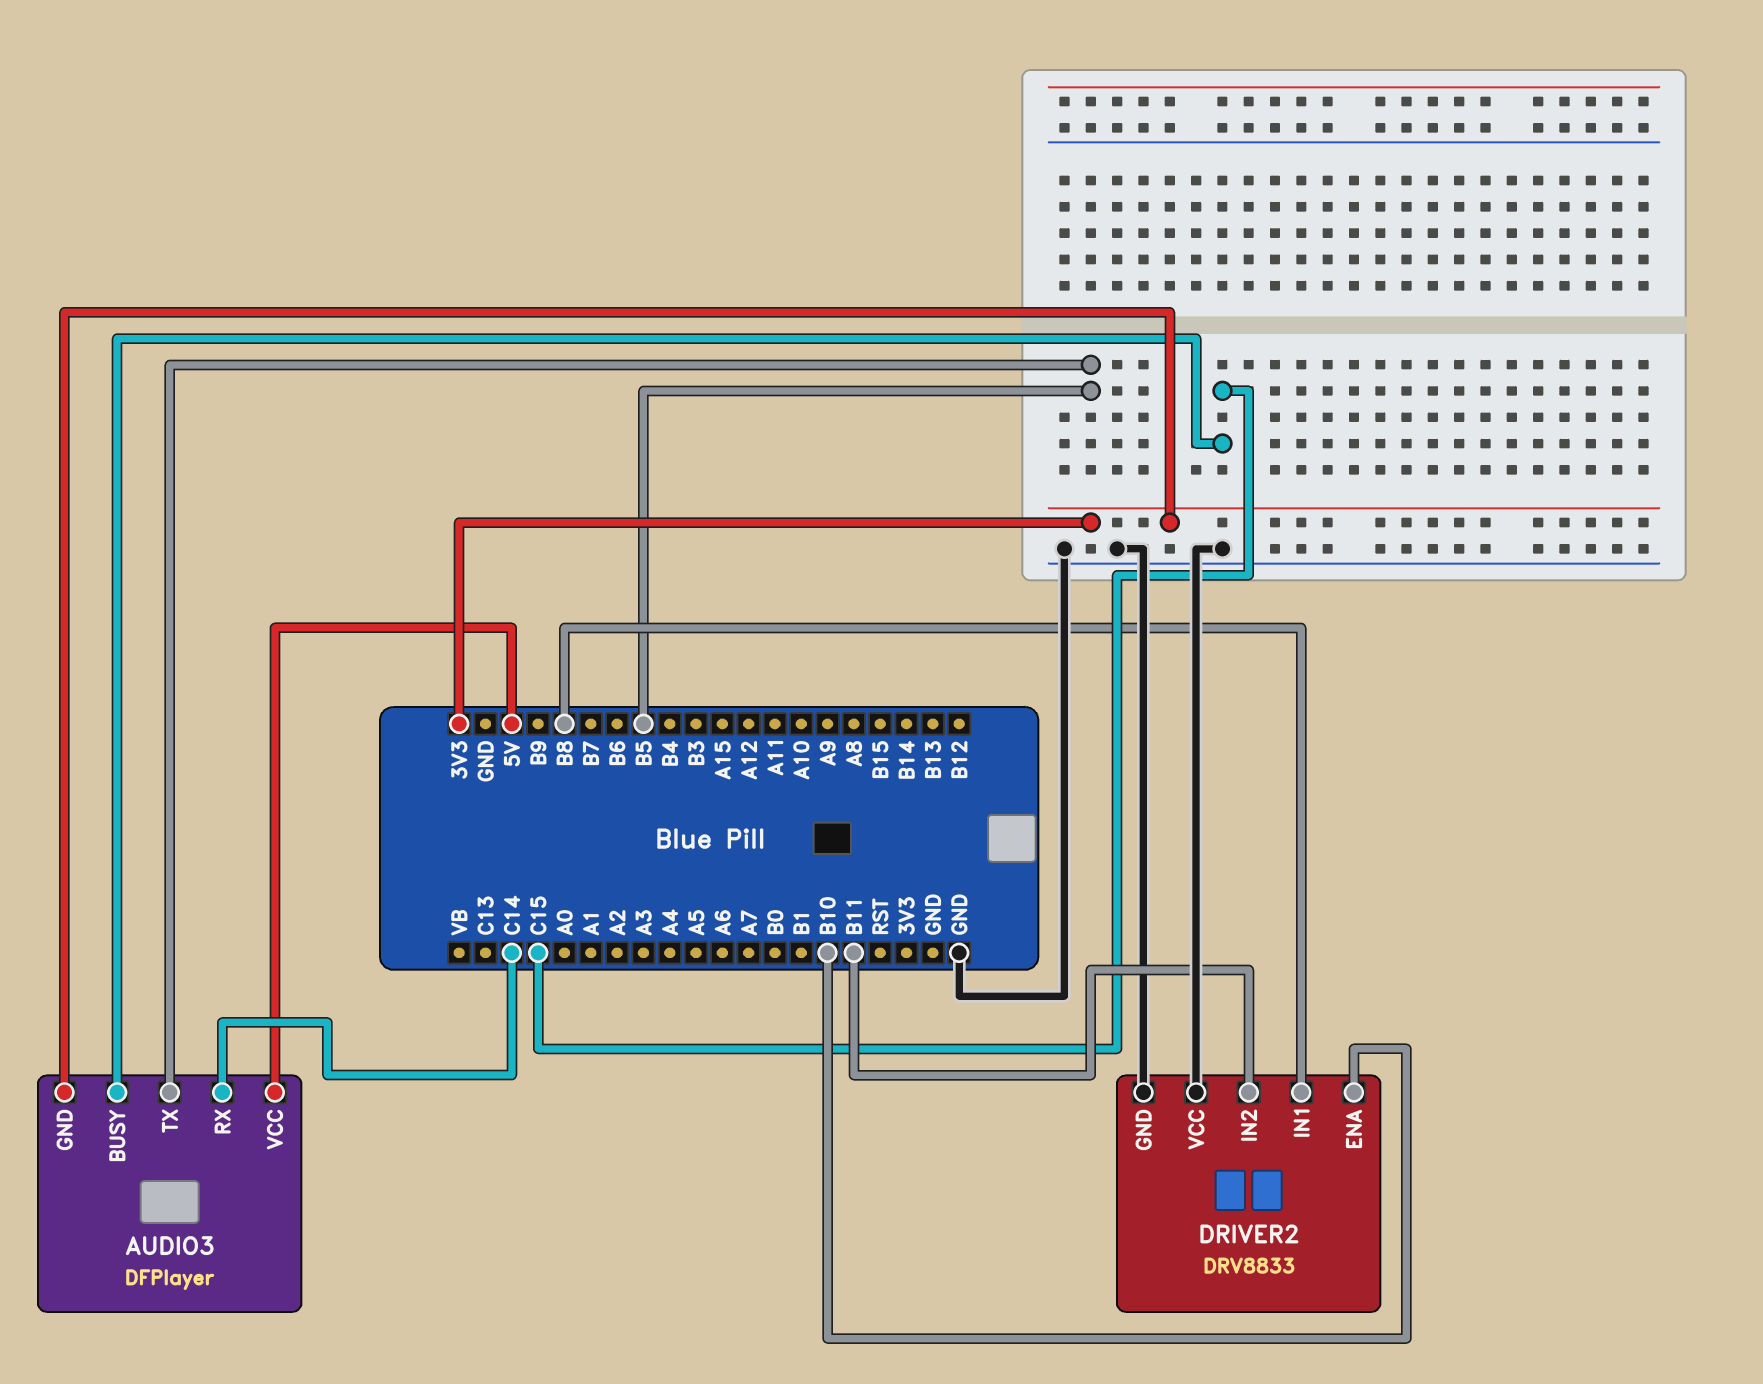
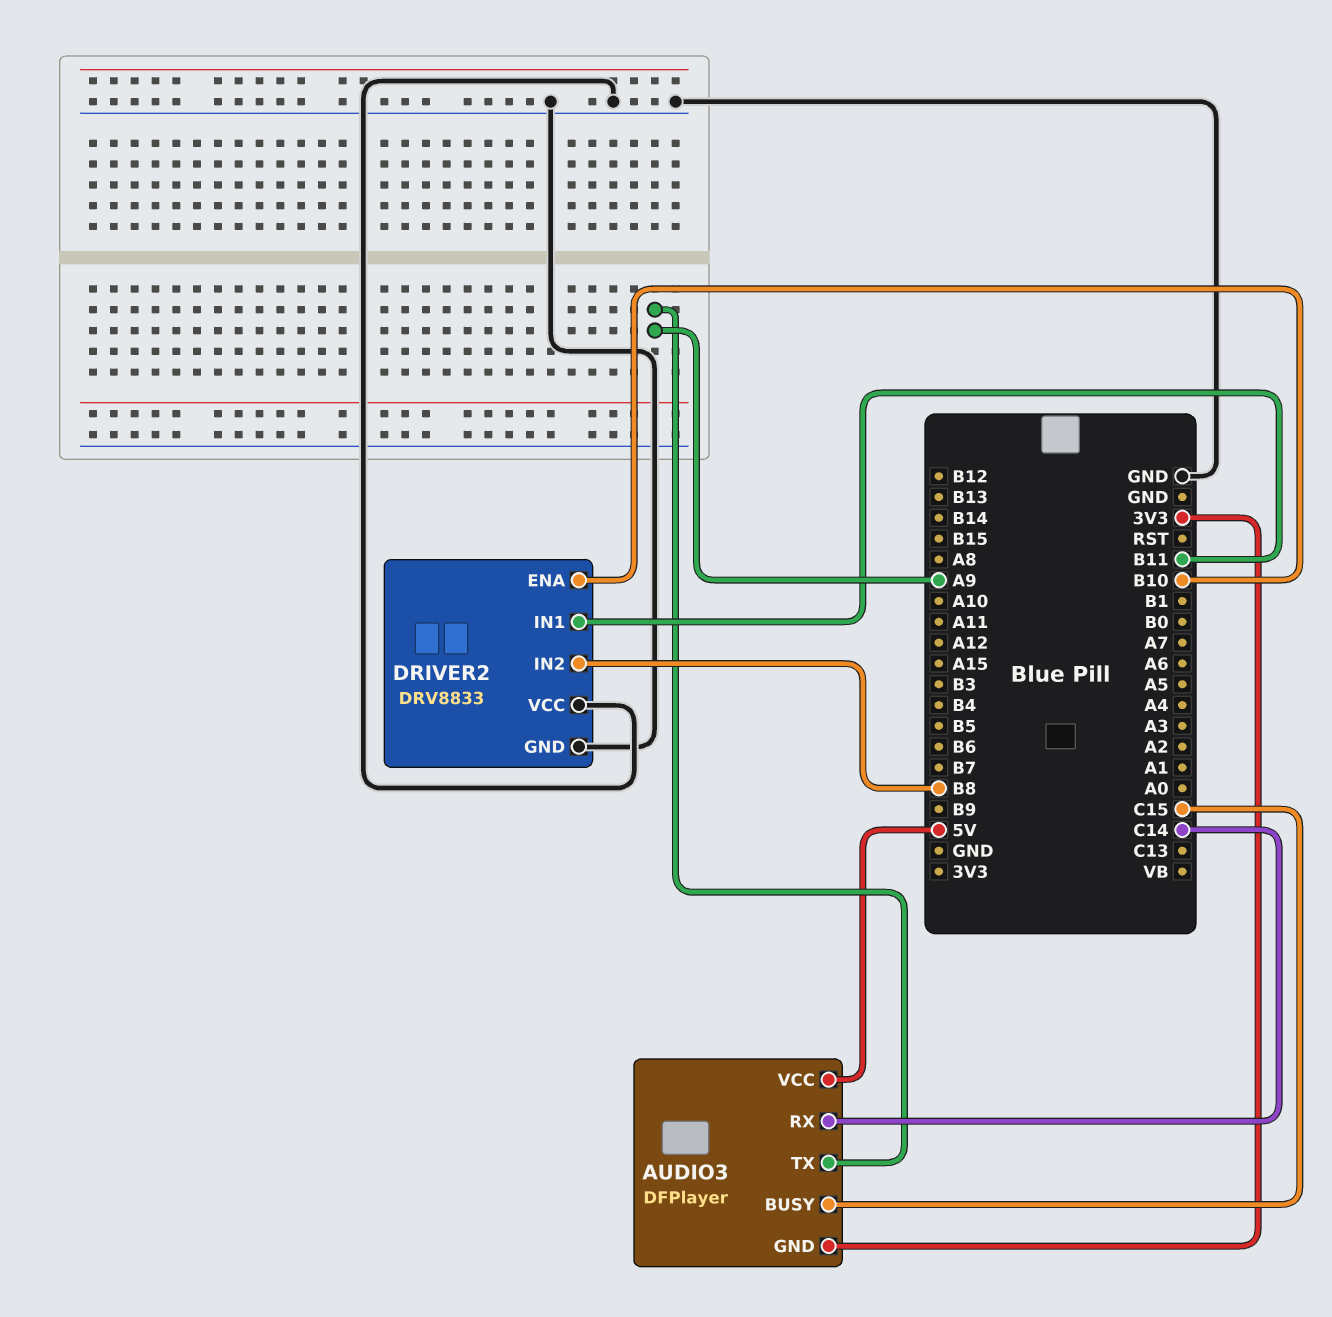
AUDIO3 pin TX: B5 -> A9
DRIVER2 pin IN1: B8 -> B11
DRIVER2 pin IN2: B11 -> B8

